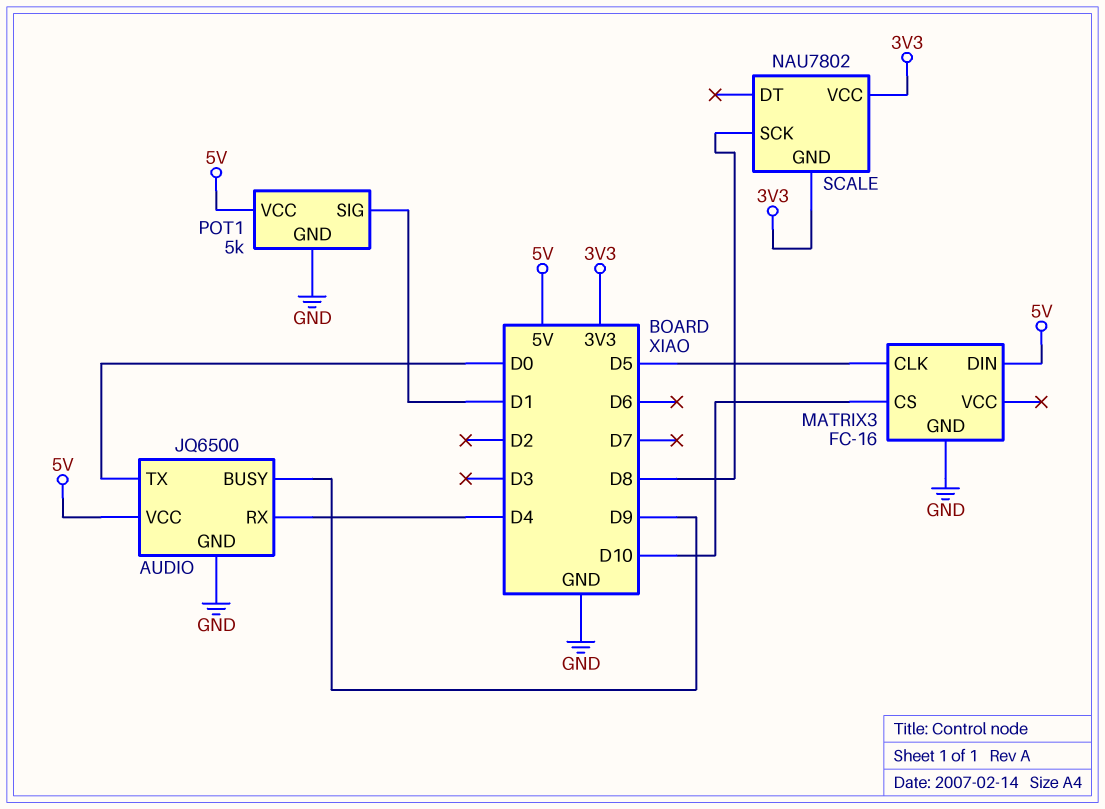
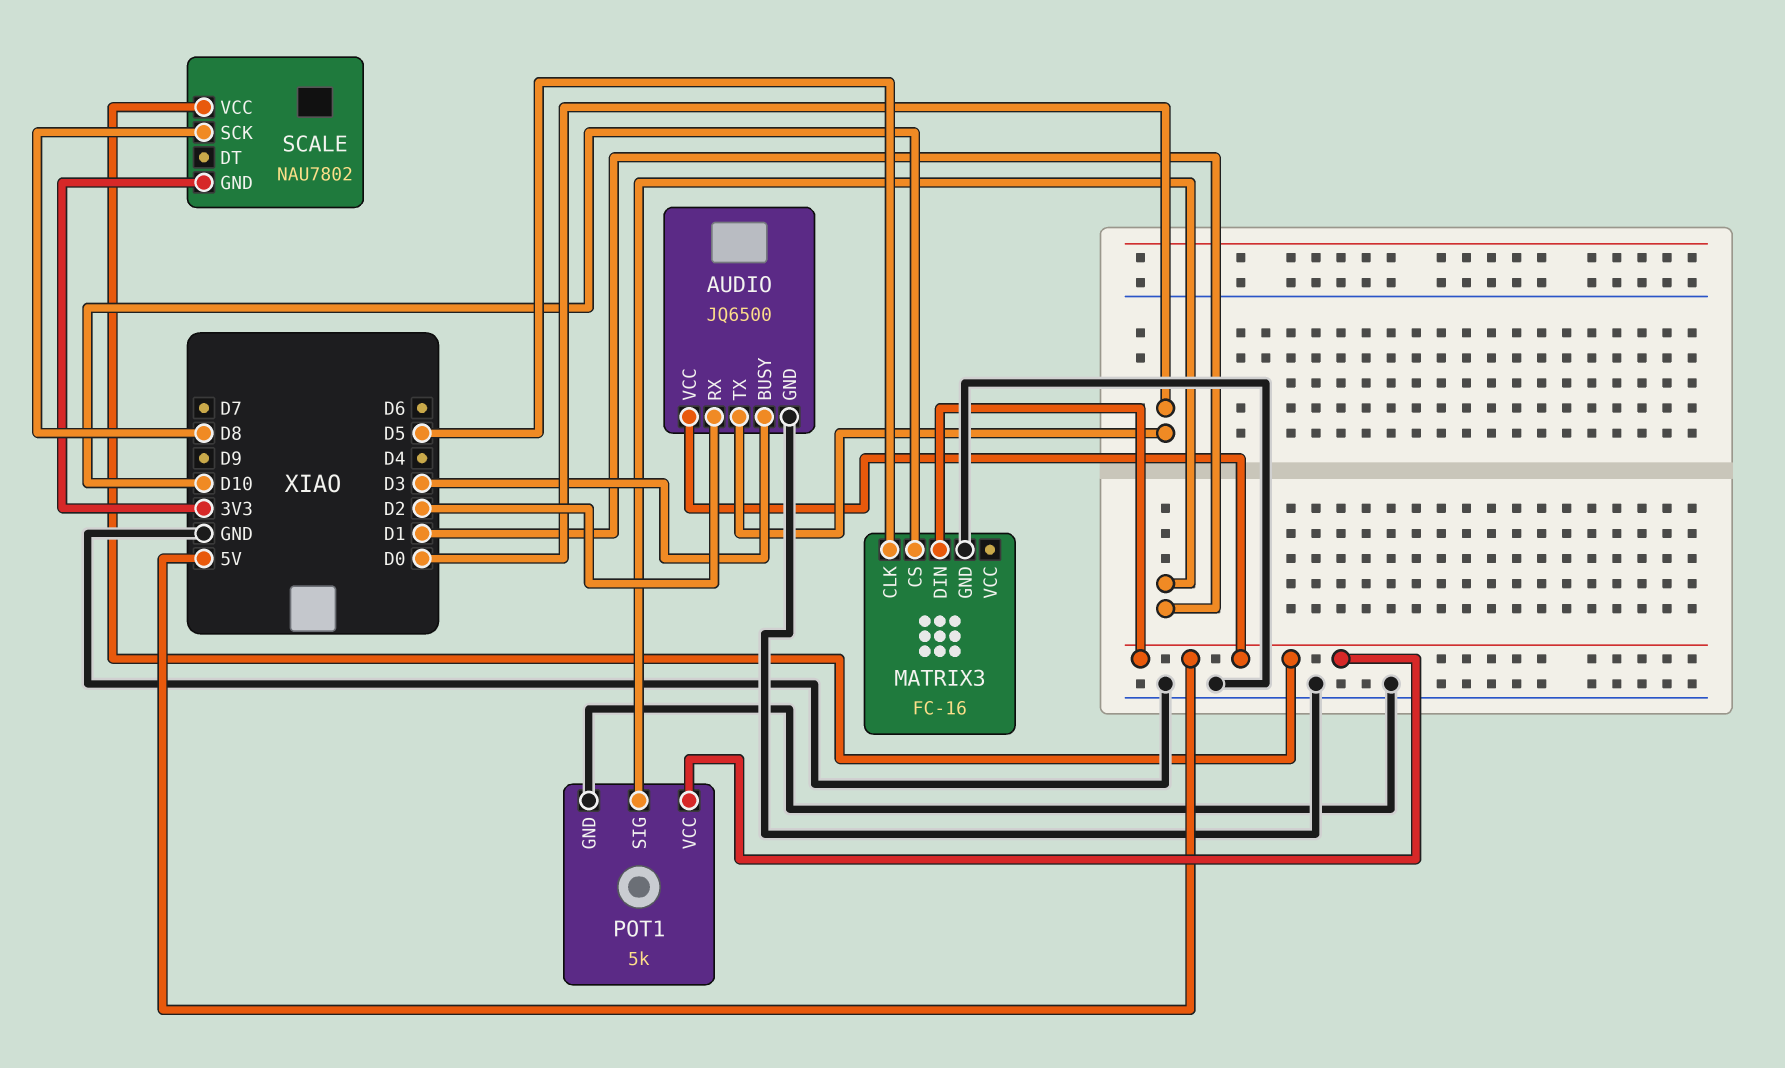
AUDIO pin BUSY: D9 -> D3
AUDIO pin RX: D4 -> D2
SCALE pin VCC: 3V3 -> 5V

